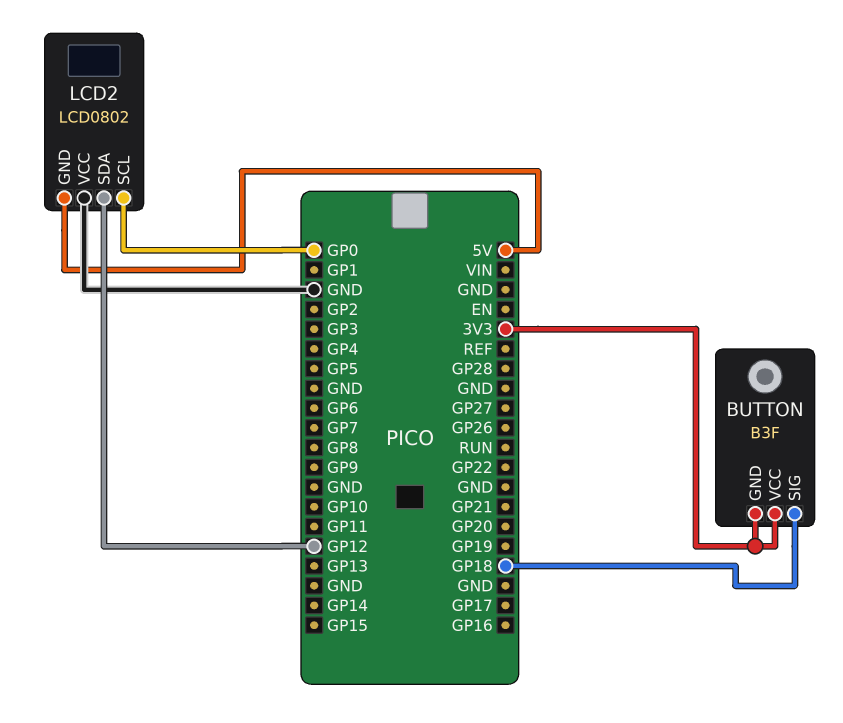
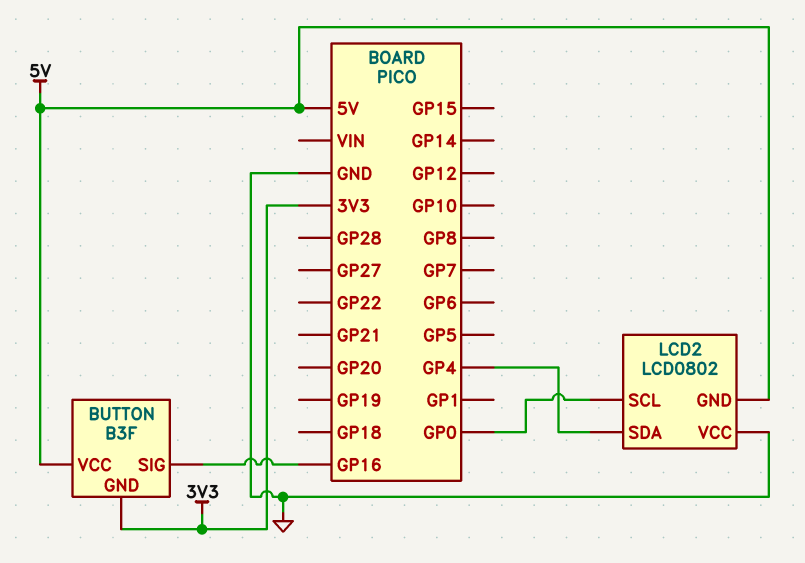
BUTTON pin SIG: GP18 -> GP16
BUTTON pin VCC: 3V3 -> 5V
LCD2 pin SDA: GP12 -> GP4

